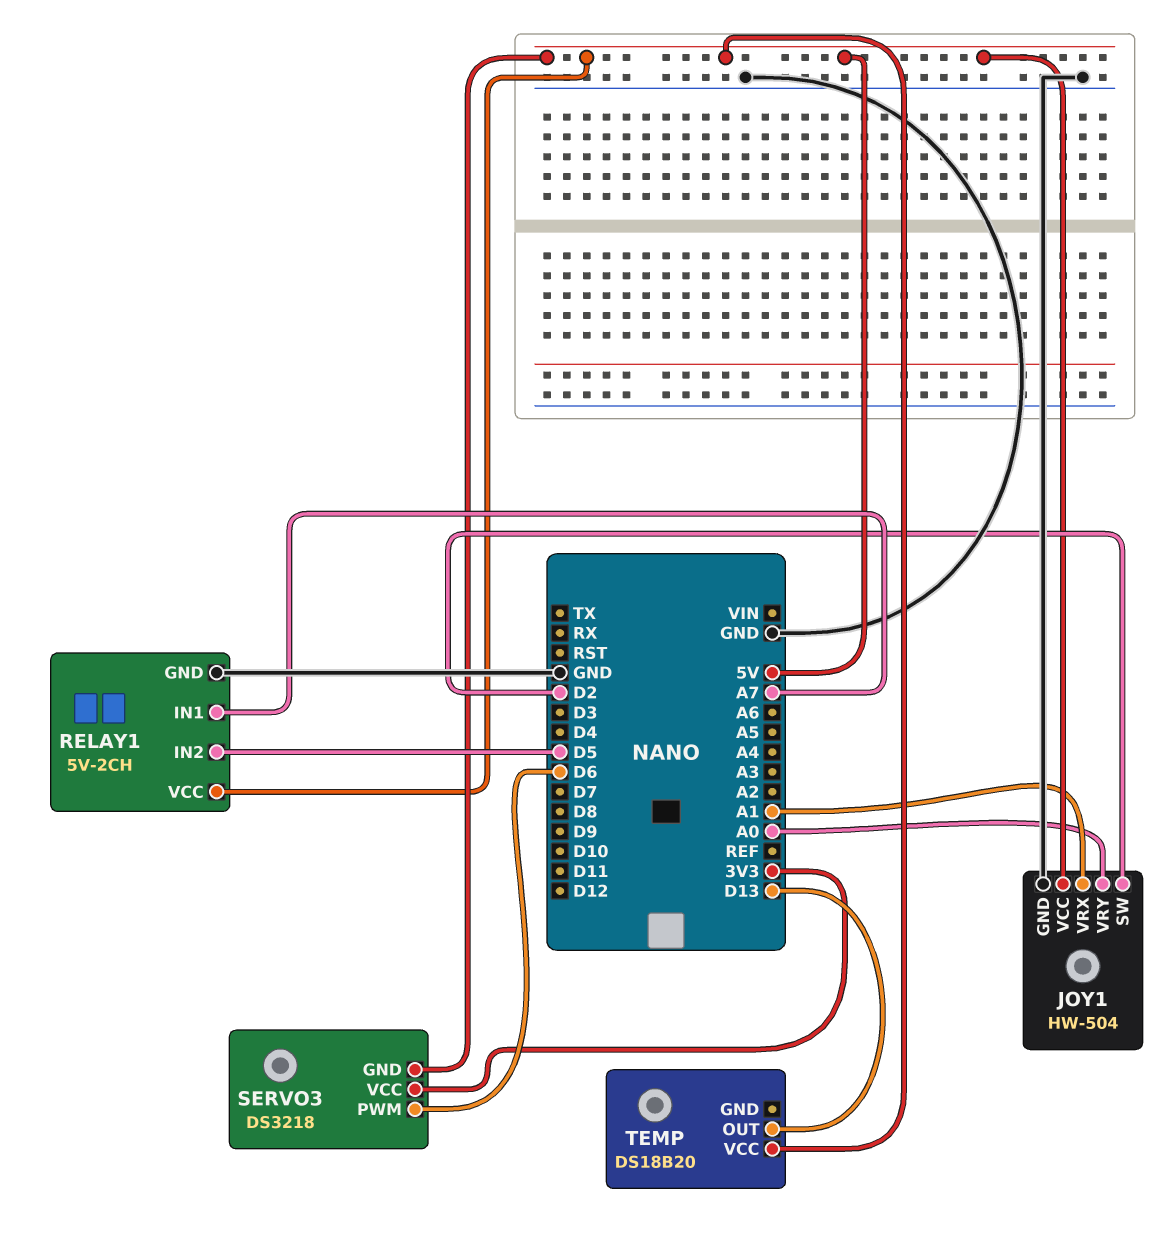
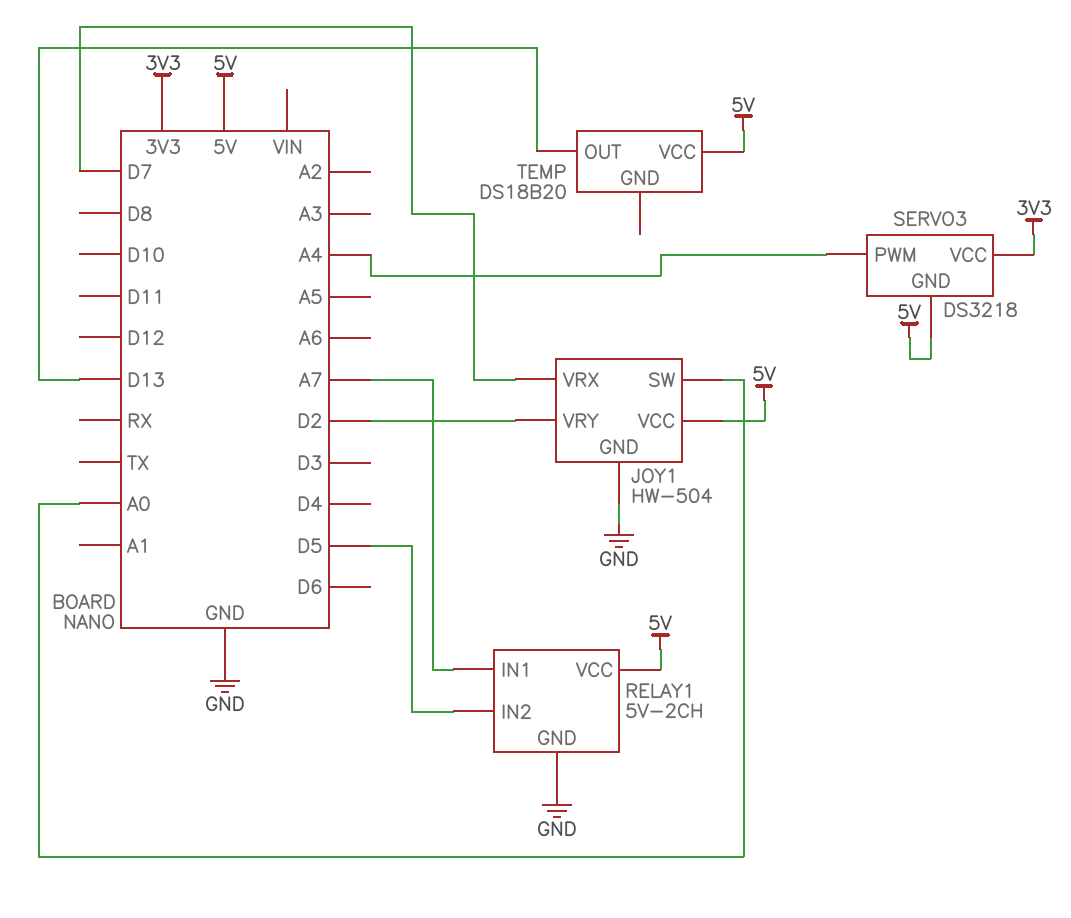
JOY1 pin SW: D2 -> A0
JOY1 pin VRX: A1 -> D7
JOY1 pin VRY: A0 -> D2
SERVO3 pin PWM: D6 -> A4

